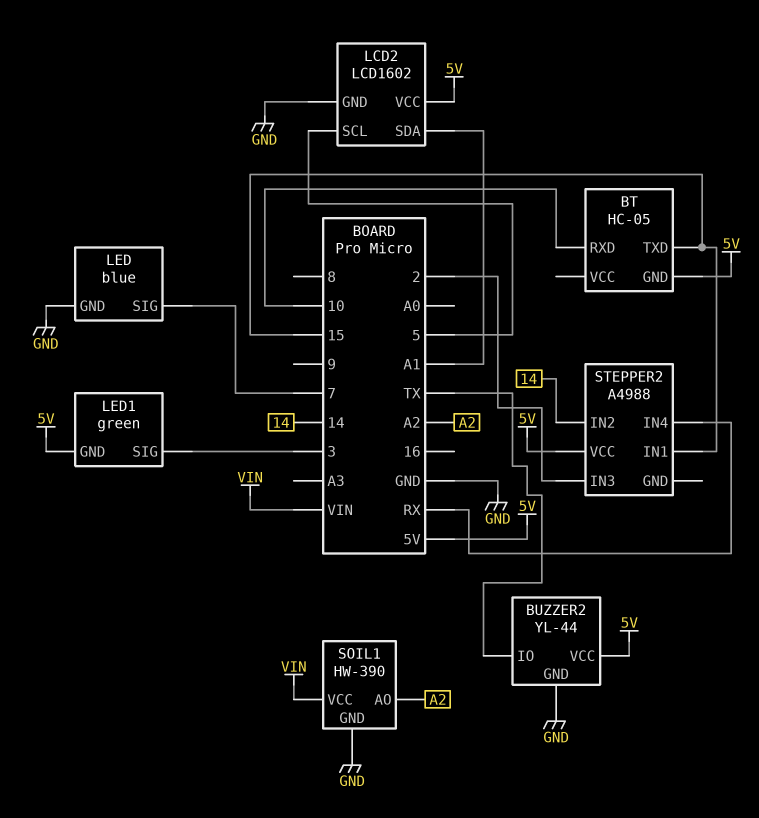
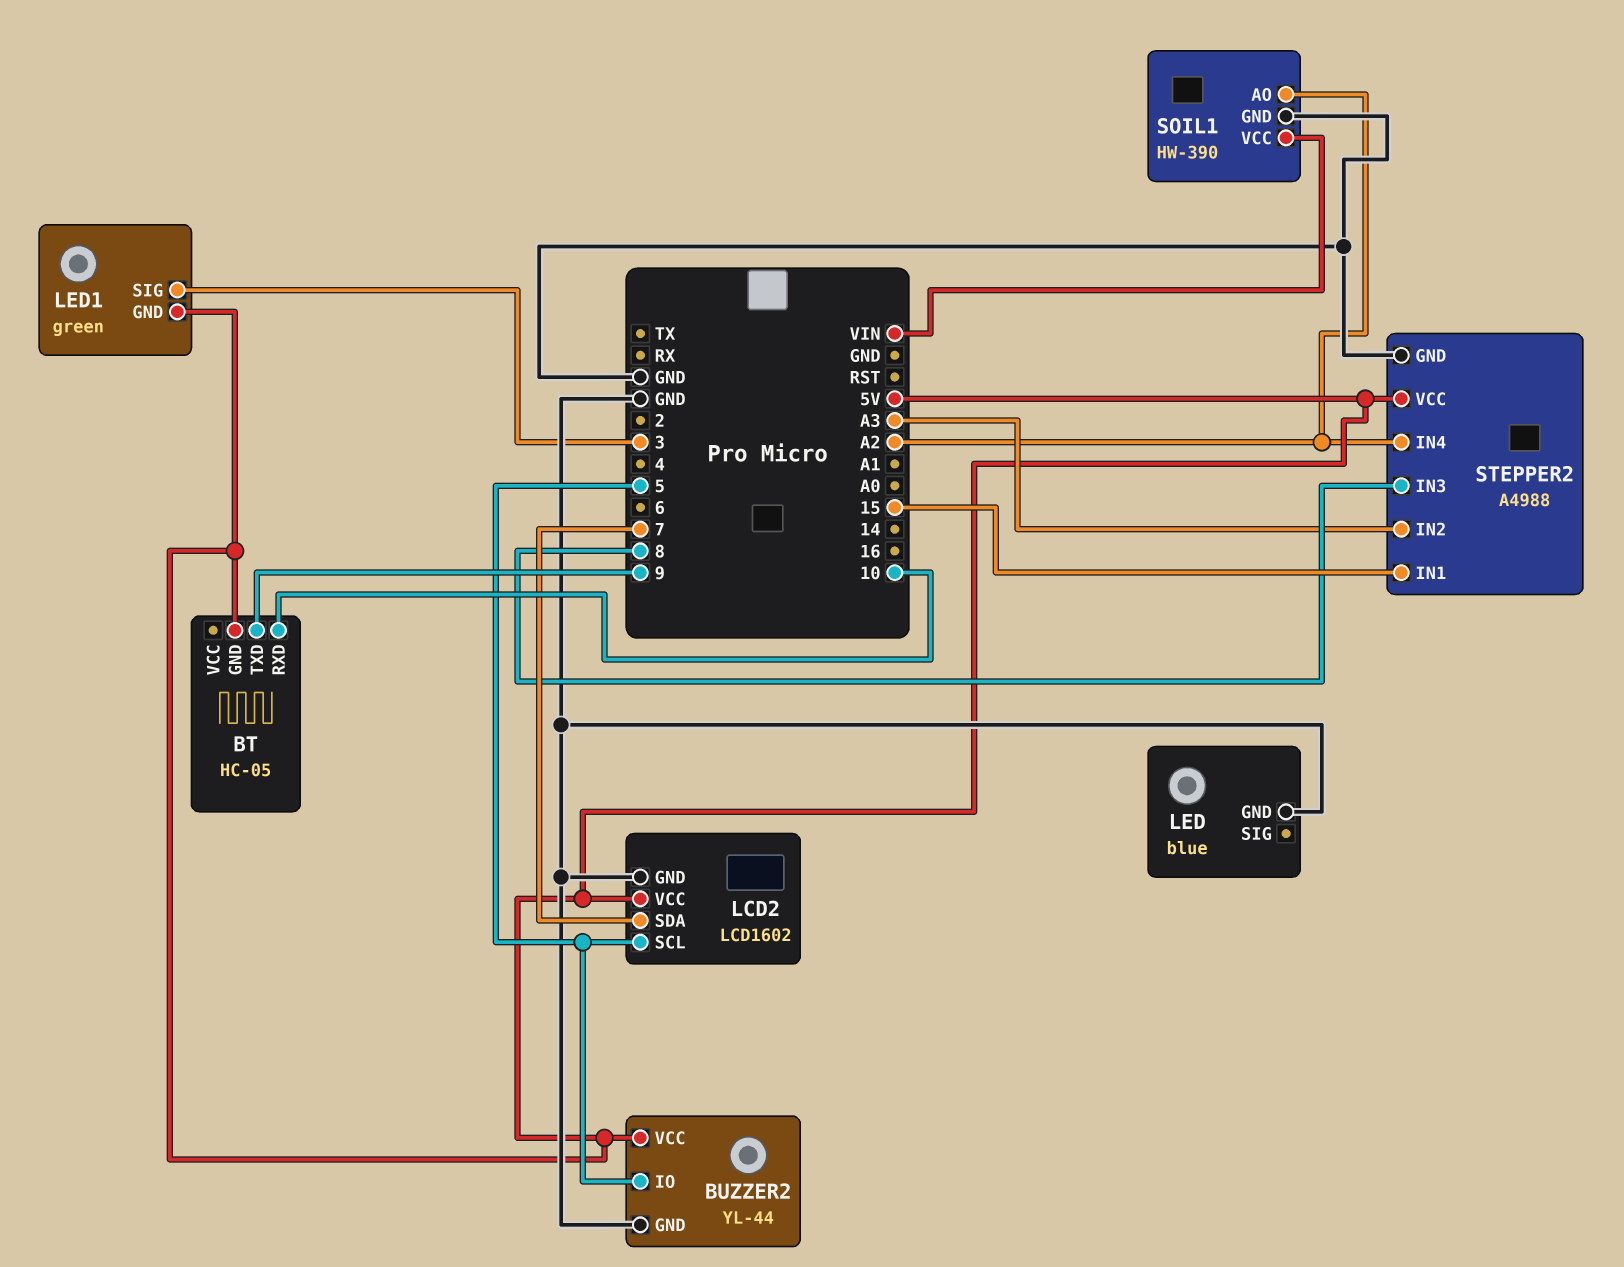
BT pin TXD: 15 -> 9
BUZZER2 pin IO: TX -> 5
LCD2 pin SDA: A1 -> 7
LED pin SIG: 7 -> none
STEPPER2 pin GND: none -> GND
STEPPER2 pin IN2: 14 -> A3
STEPPER2 pin IN3: 2 -> 8
STEPPER2 pin IN4: RX -> A2

